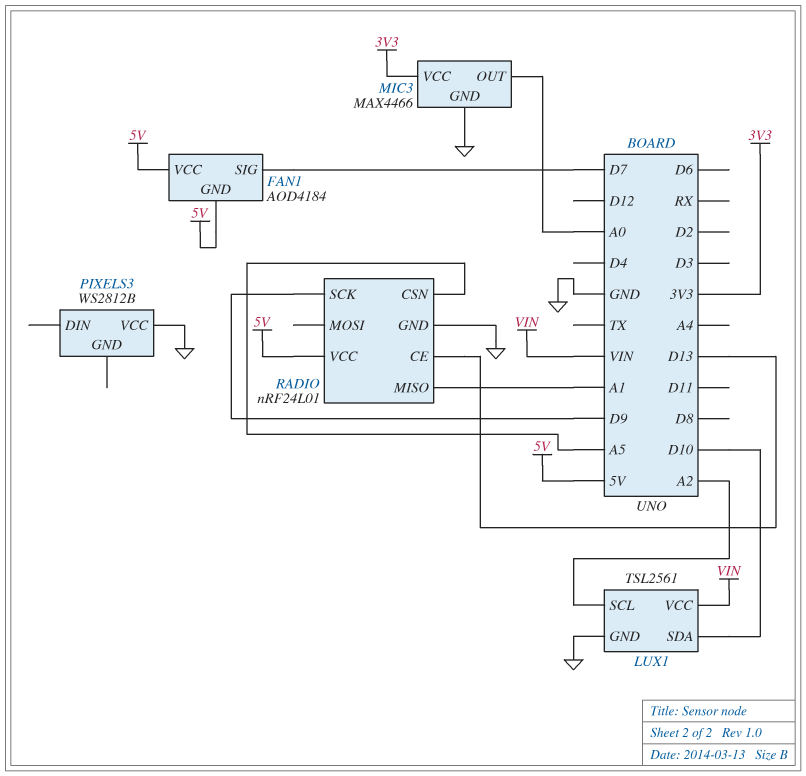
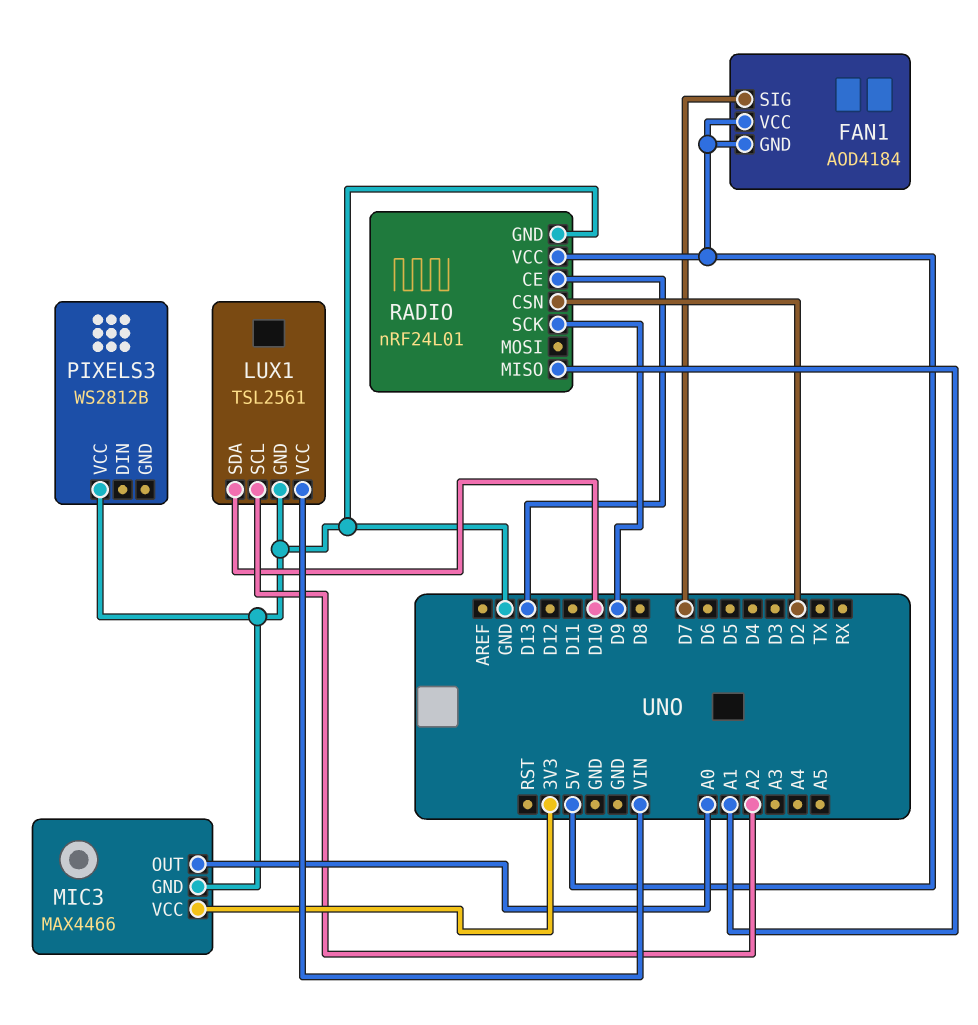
RADIO pin CSN: A5 -> D2

